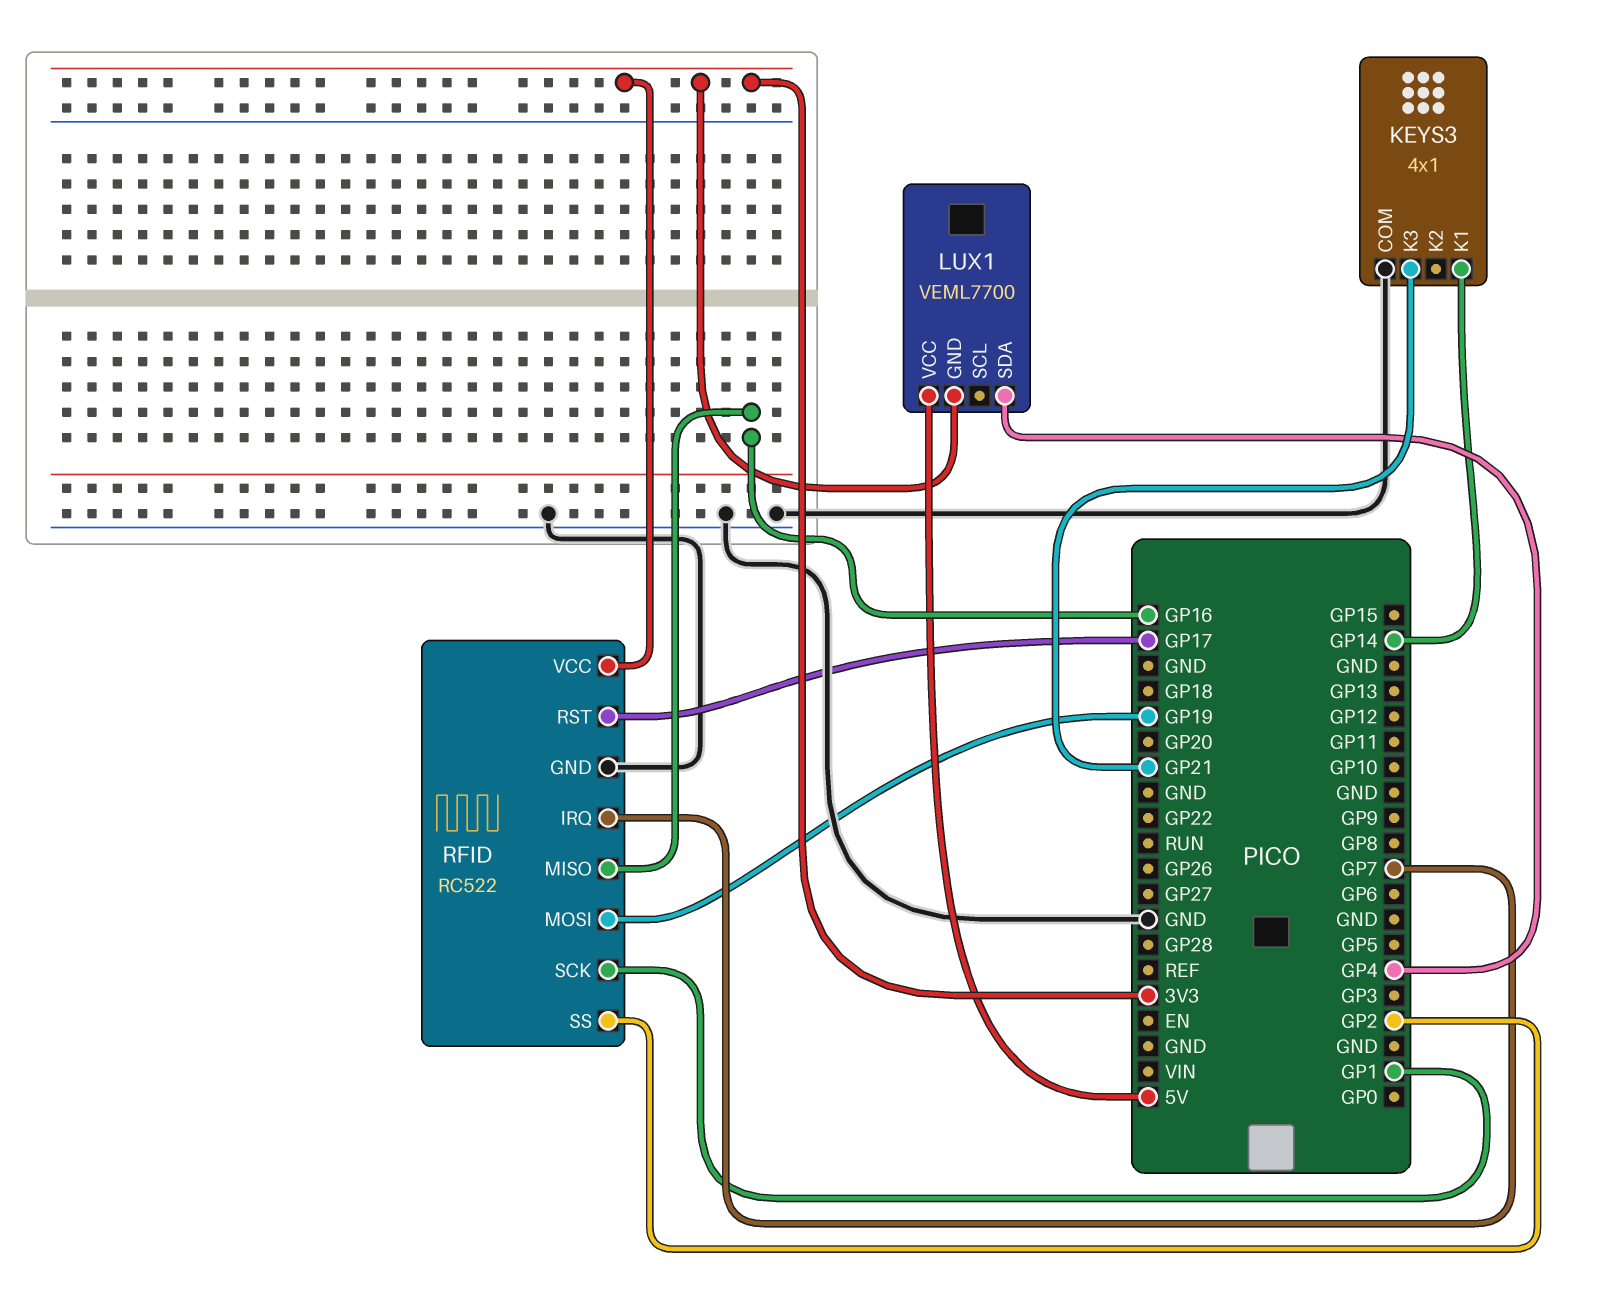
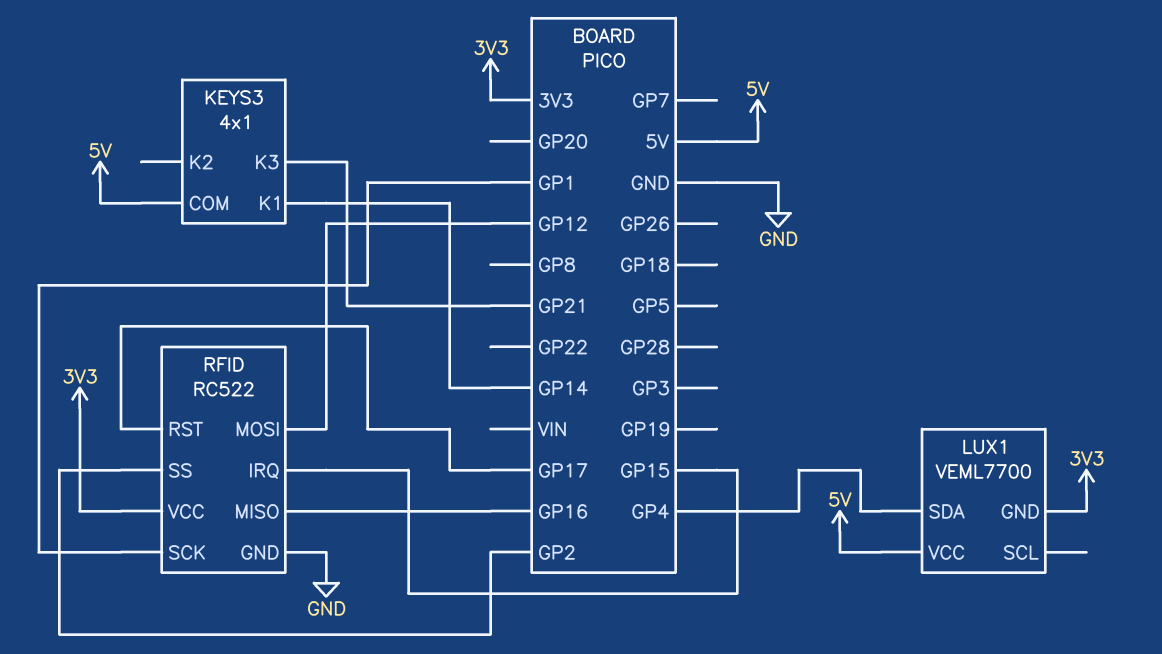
KEYS3 pin COM: GND -> 5V
RFID pin IRQ: GP7 -> GP15
RFID pin MOSI: GP19 -> GP12

